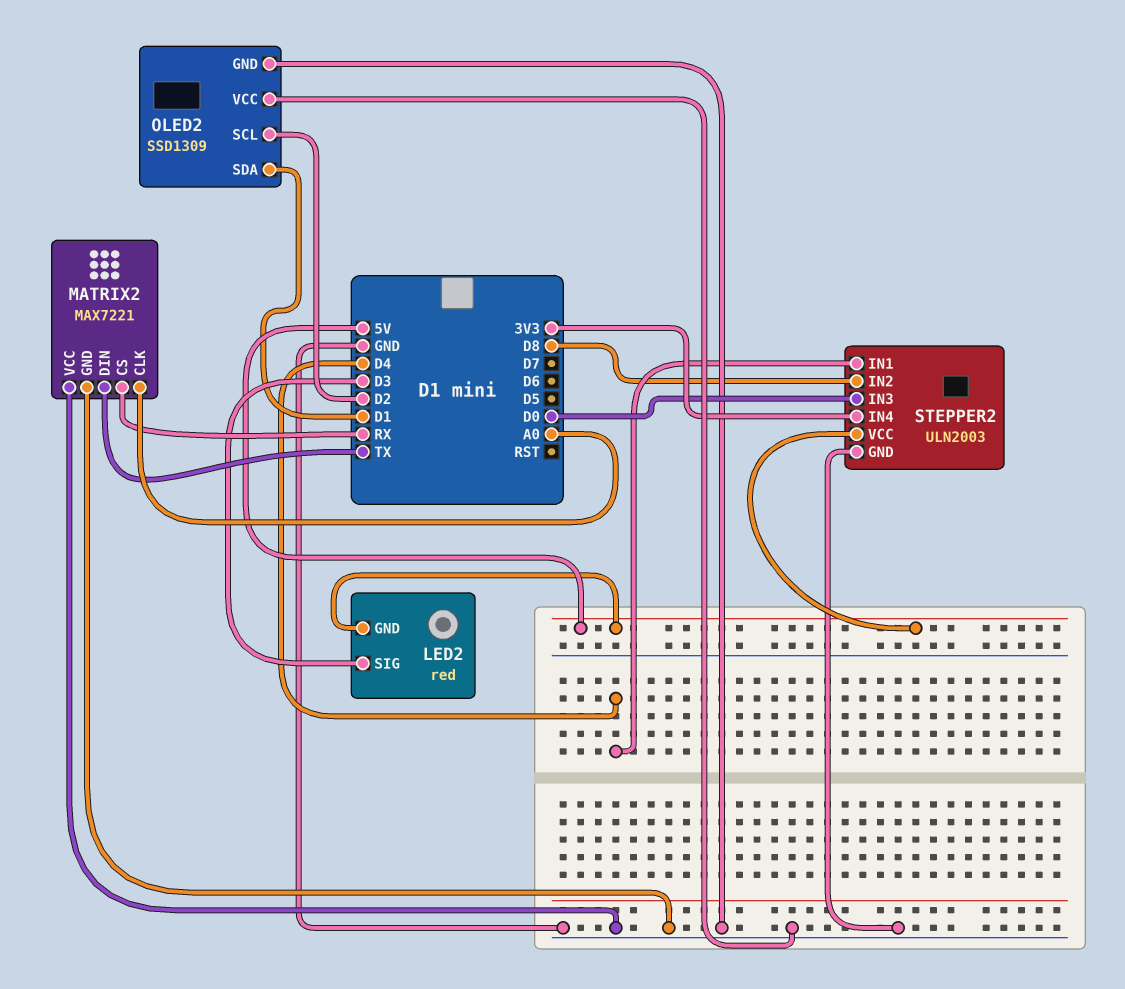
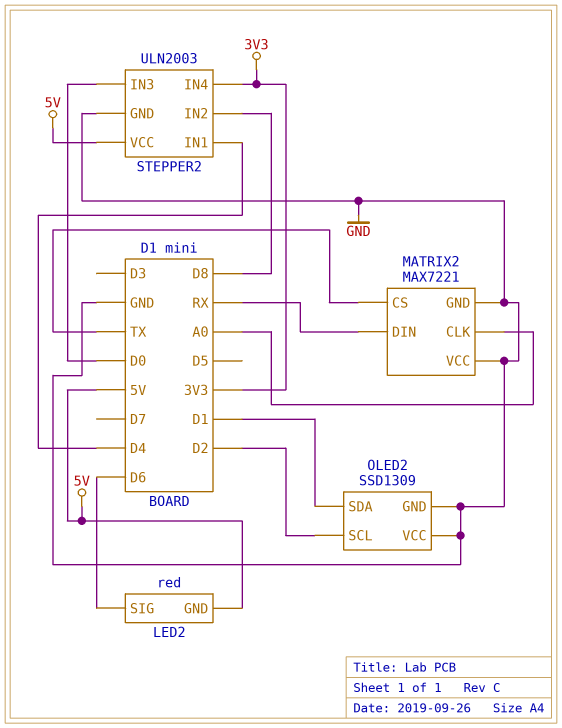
LED2 pin SIG: D3 -> D6
MATRIX2 pin CS: RX -> TX
MATRIX2 pin DIN: TX -> RX

